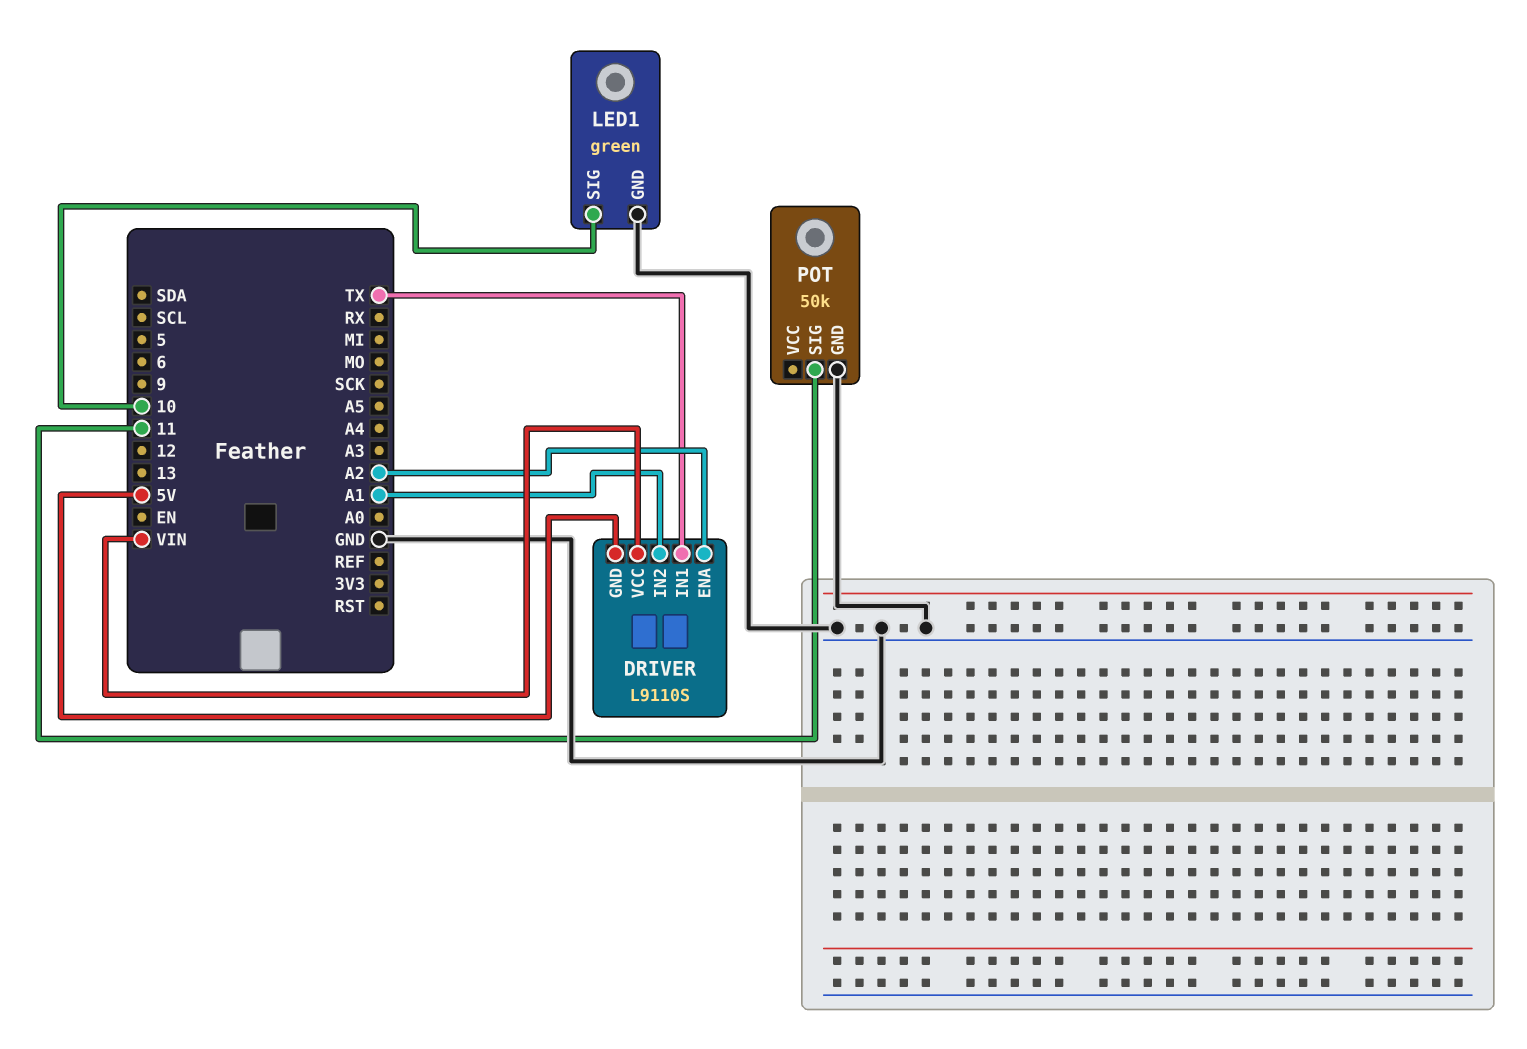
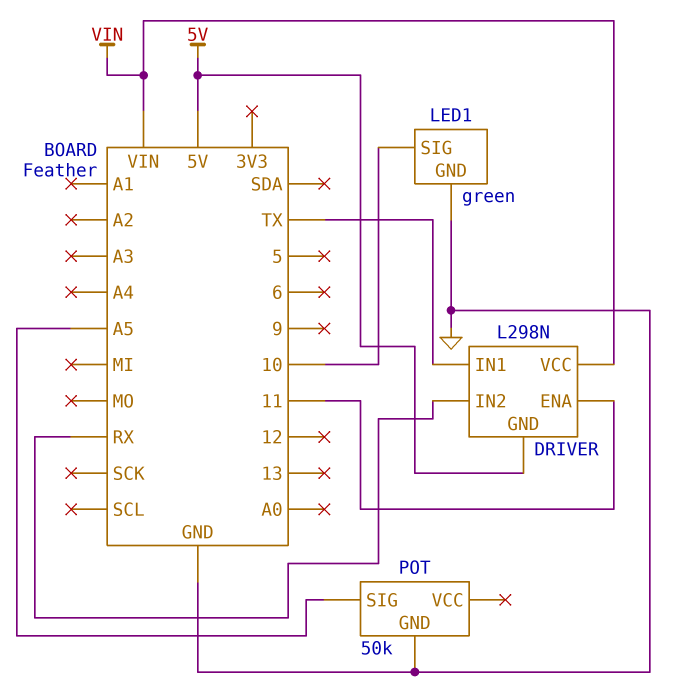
DRIVER: L9110S -> L298N
DRIVER pin ENA: A2 -> 11
DRIVER pin IN2: A1 -> RX
POT pin SIG: 11 -> A5

